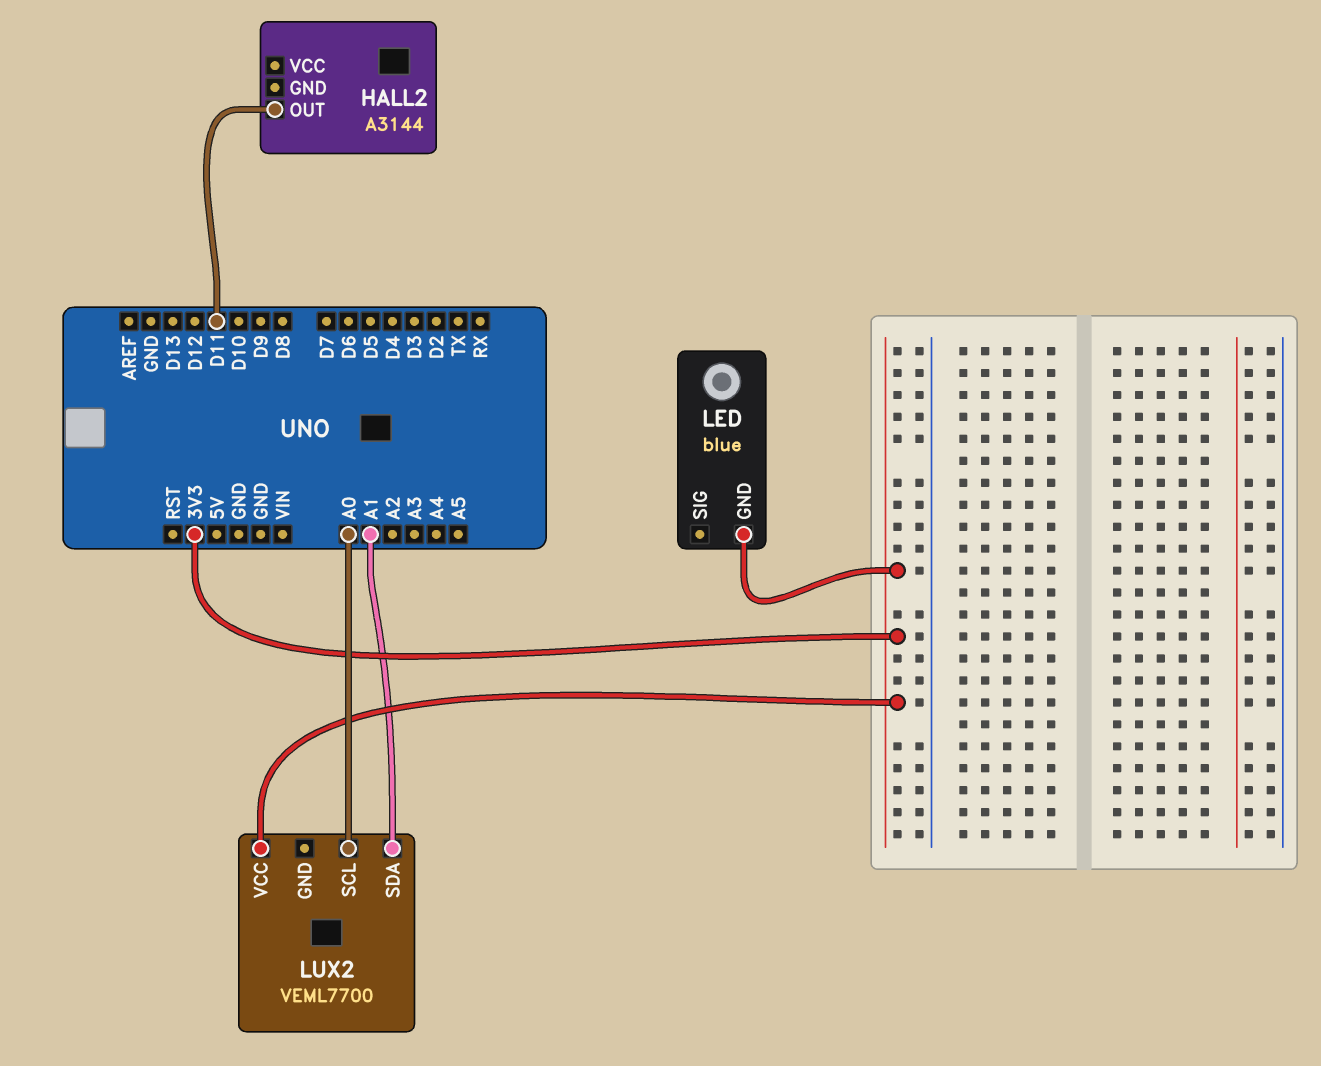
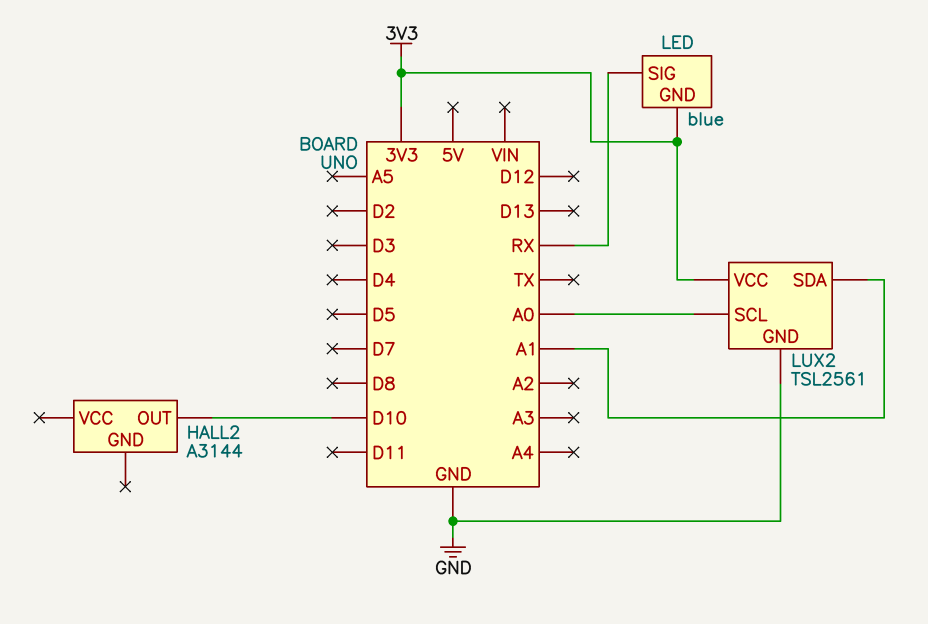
HALL2 pin OUT: D11 -> D10
LED pin SIG: none -> RX
LUX2: VEML7700 -> TSL2561
LUX2 pin GND: none -> GND

